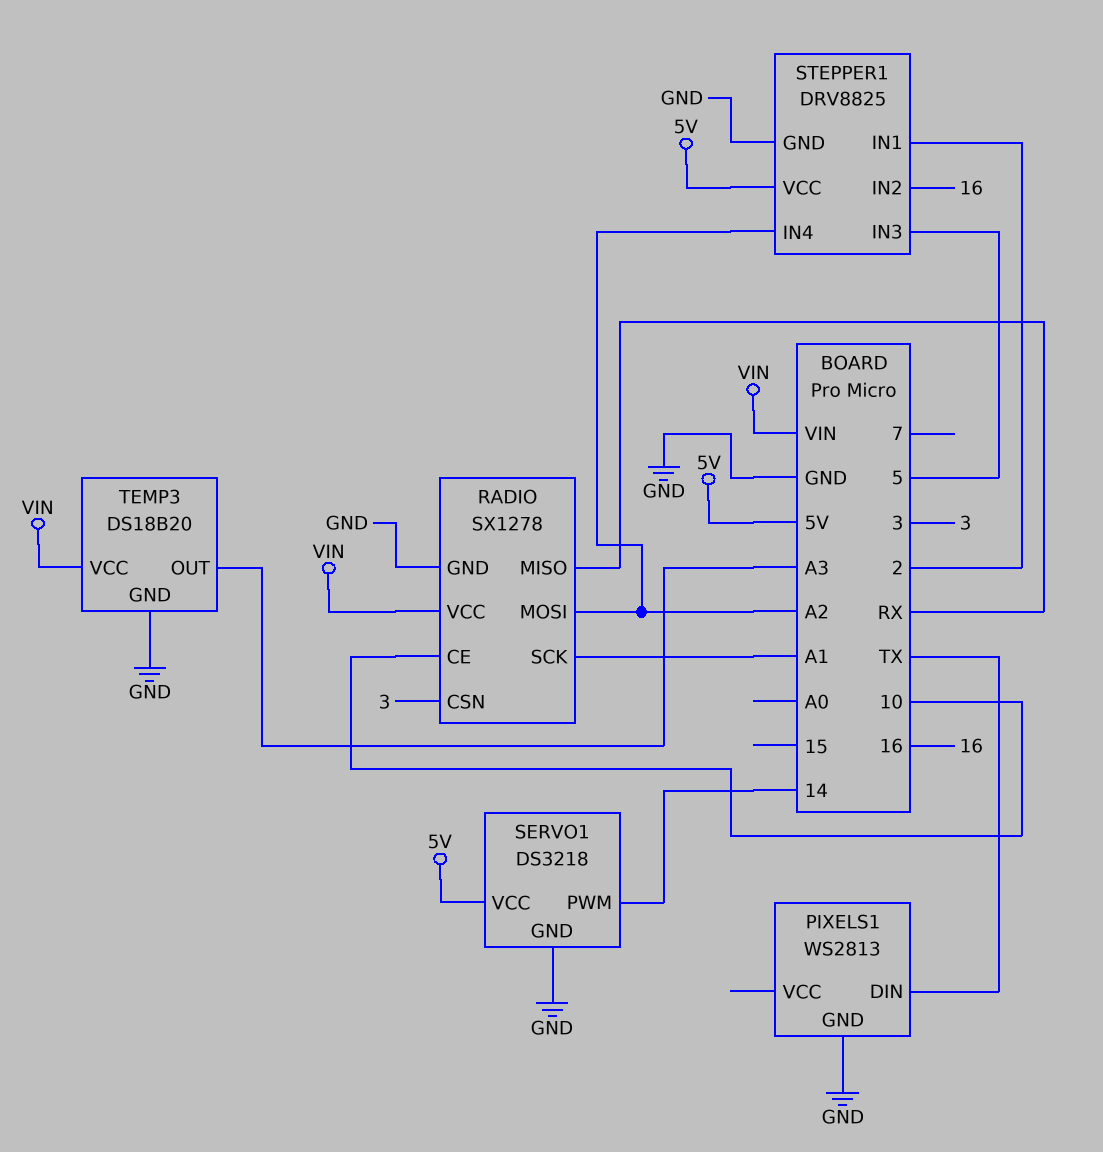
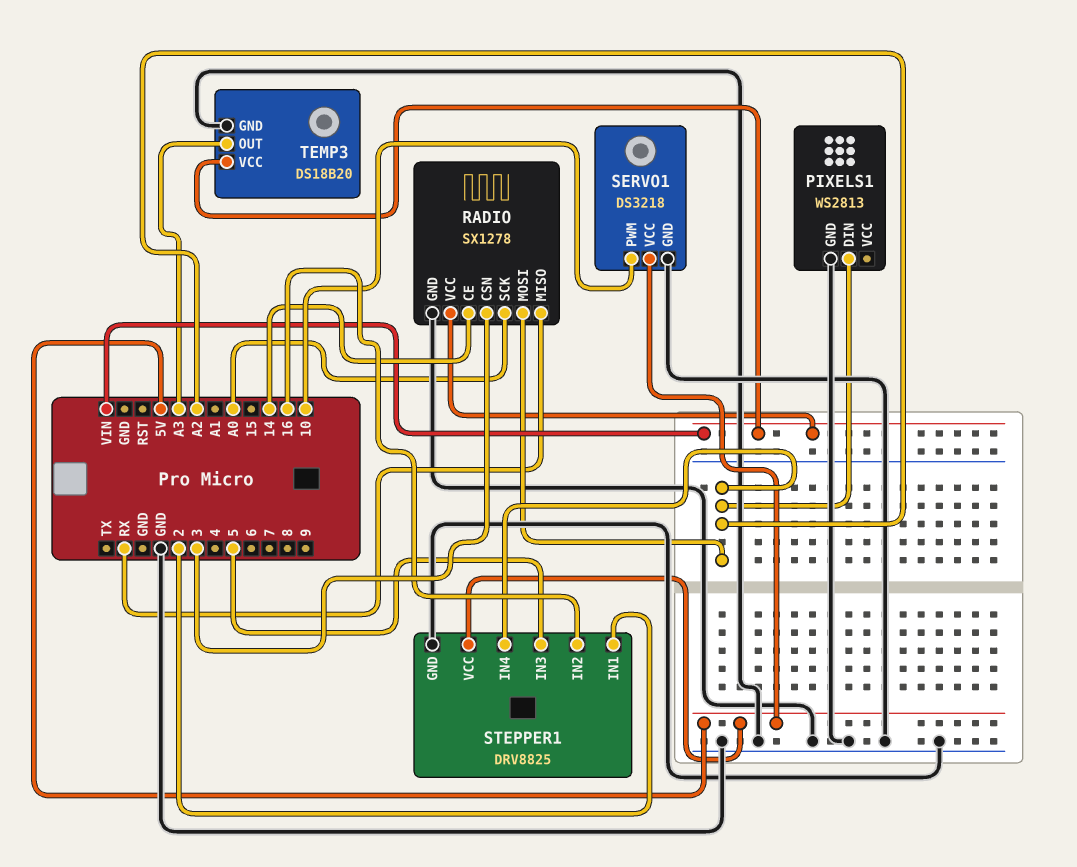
PIXELS1 pin DIN: TX -> A2
RADIO pin CE: 10 -> 14
RADIO pin SCK: A1 -> A0
SERVO1 pin PWM: 14 -> 10

